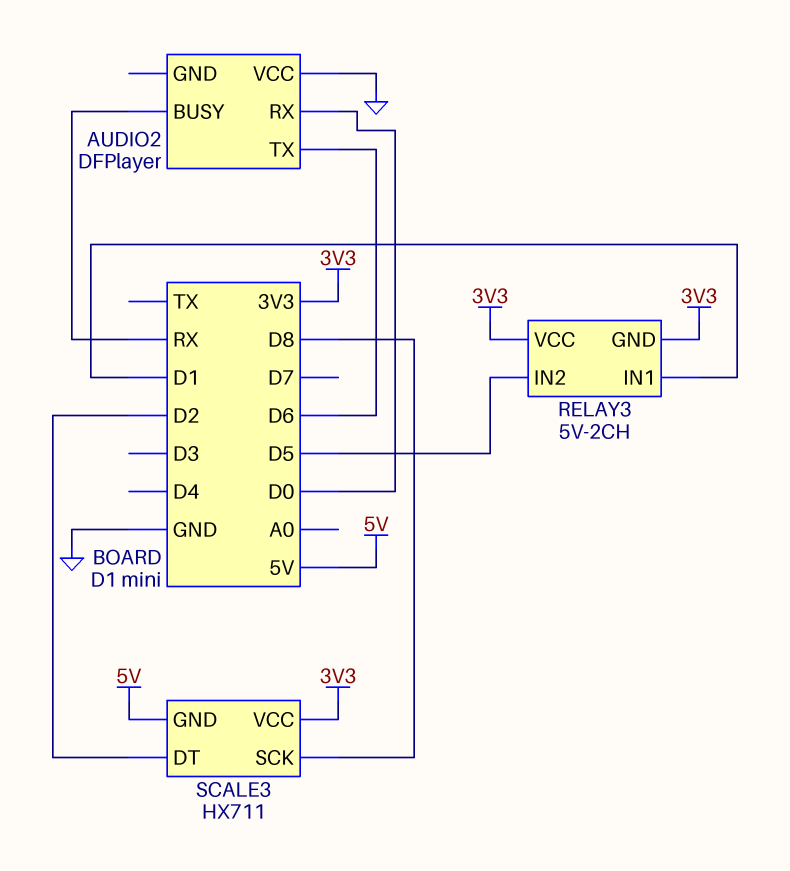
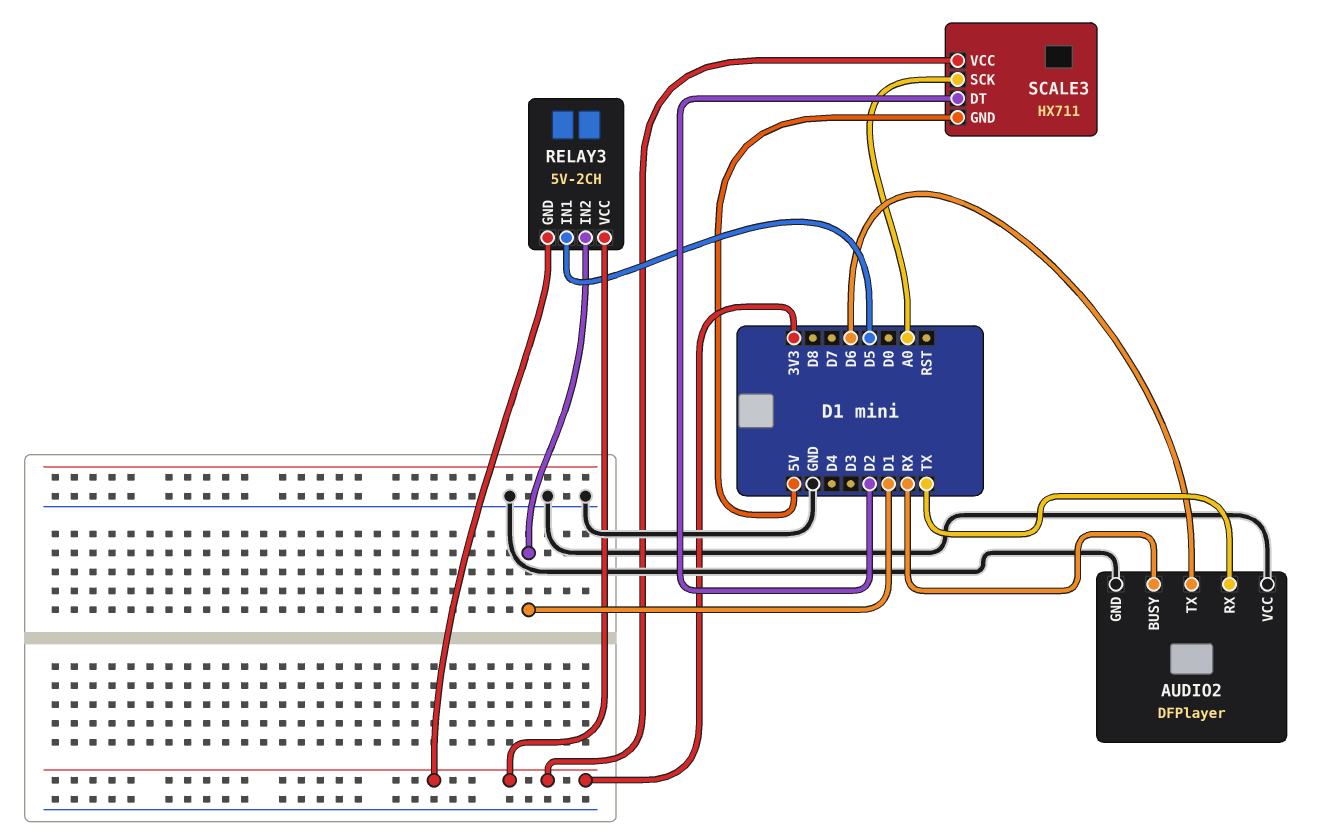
AUDIO2 pin GND: none -> GND
AUDIO2 pin RX: D0 -> TX
RELAY3 pin IN1: D1 -> D5
RELAY3 pin IN2: D5 -> D1
SCALE3 pin SCK: D8 -> A0

